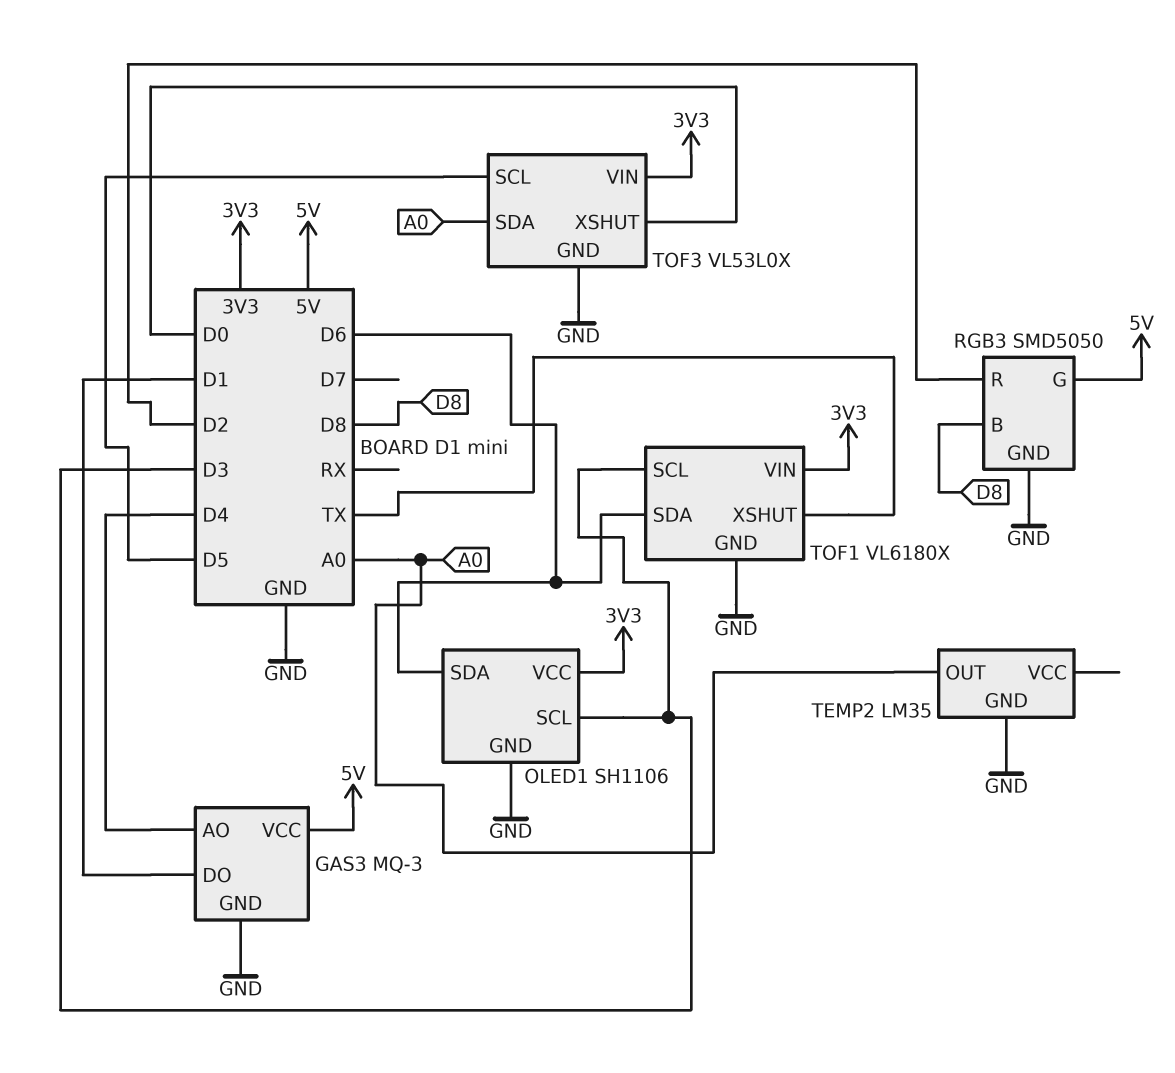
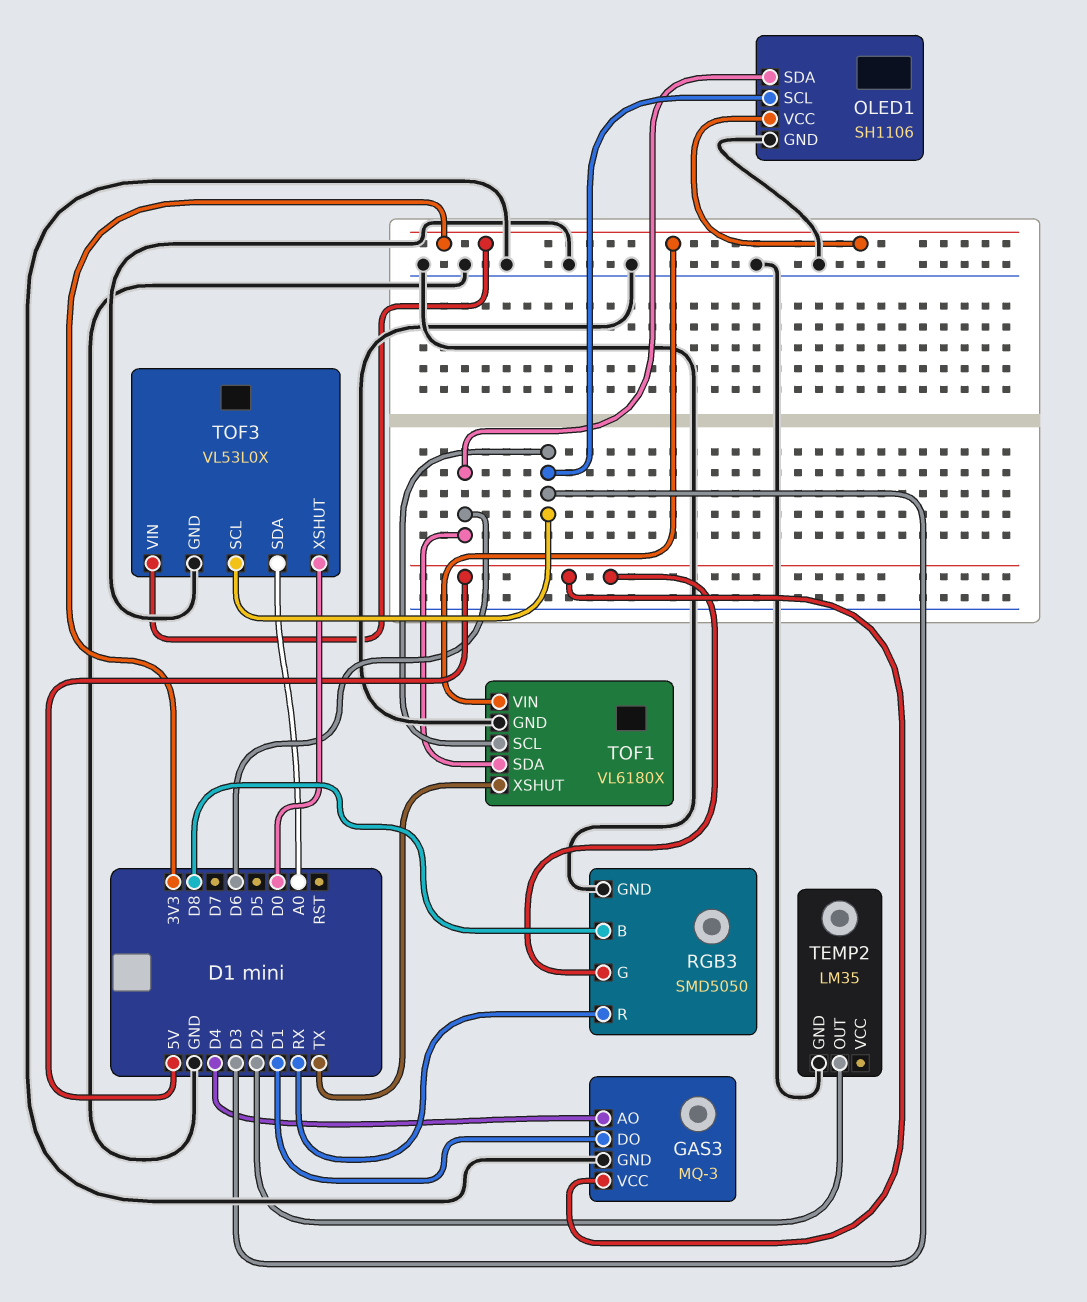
RGB3 pin R: D2 -> RX
TEMP2 pin OUT: A0 -> D2
TOF3 pin SCL: D5 -> D3

